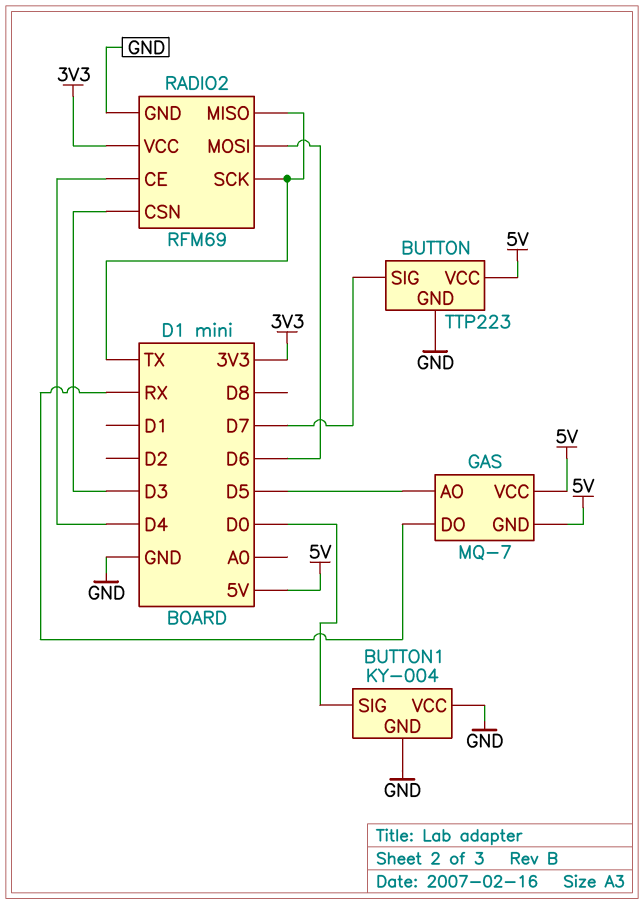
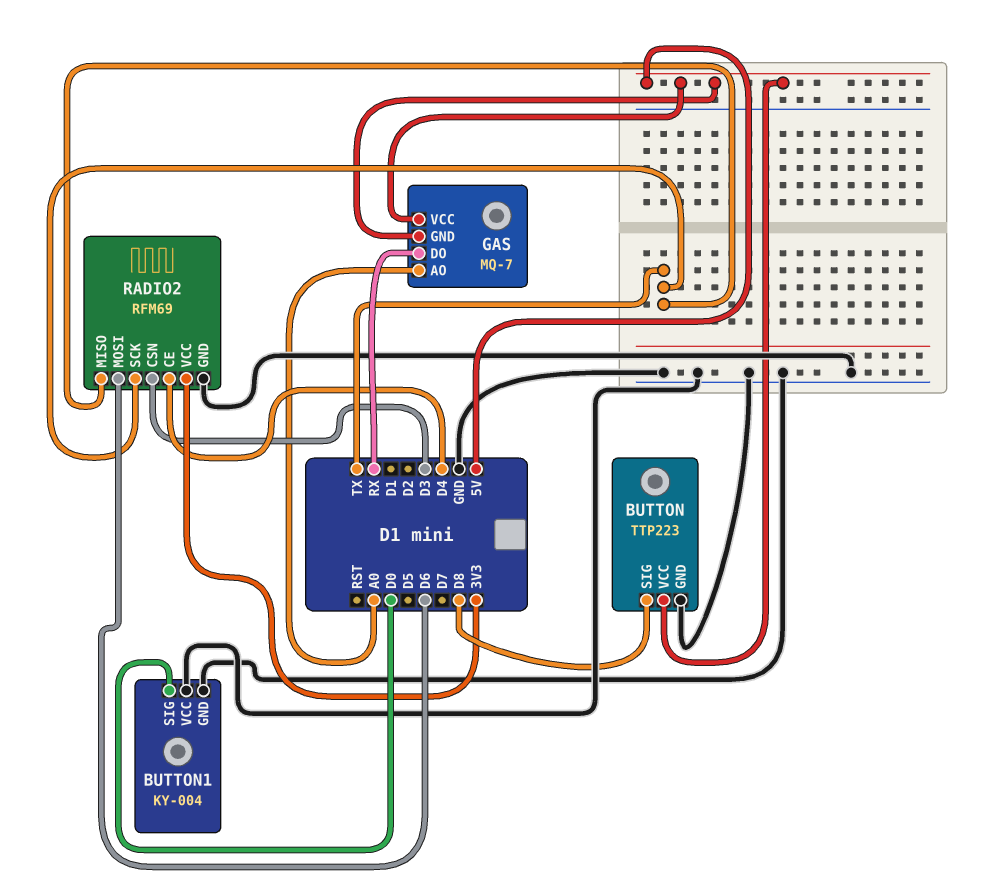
BUTTON pin SIG: D7 -> D8
GAS pin AO: D5 -> A0

